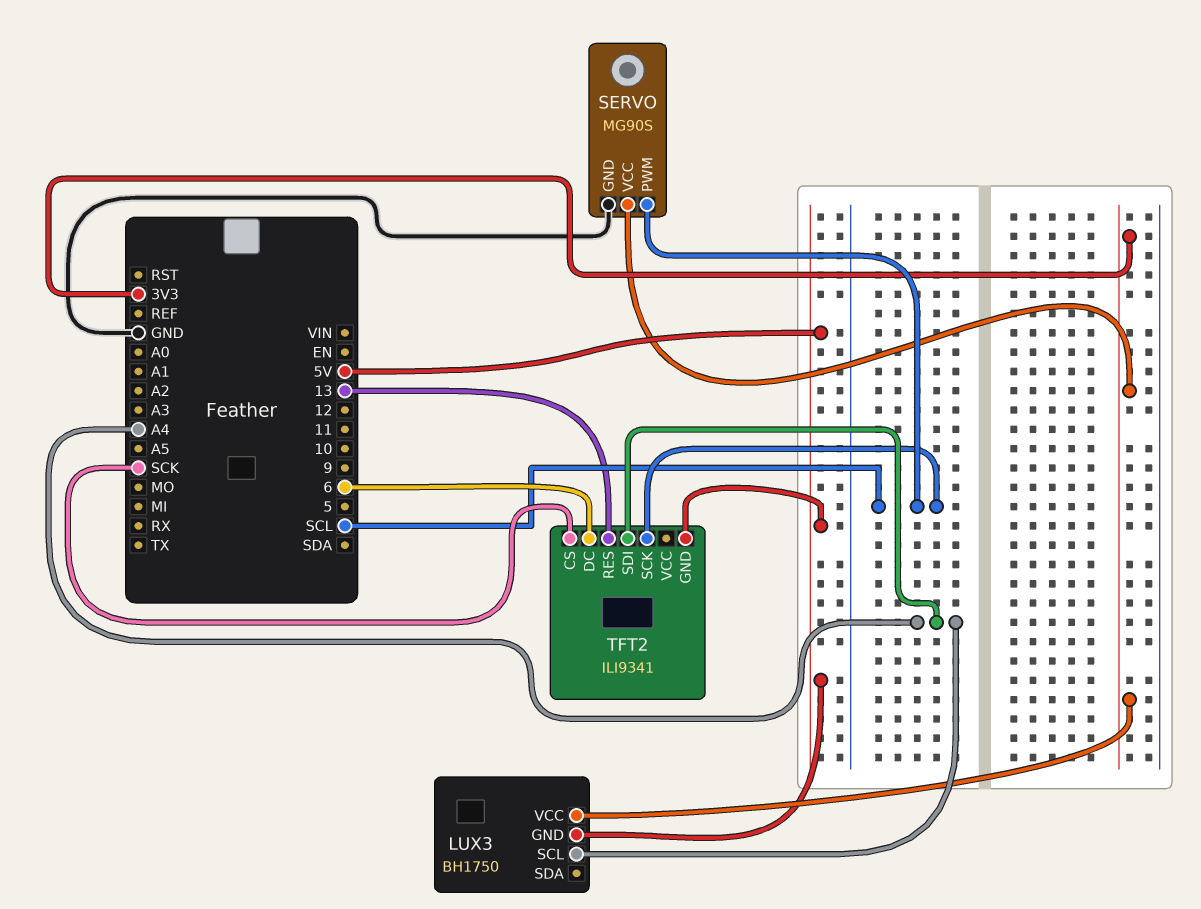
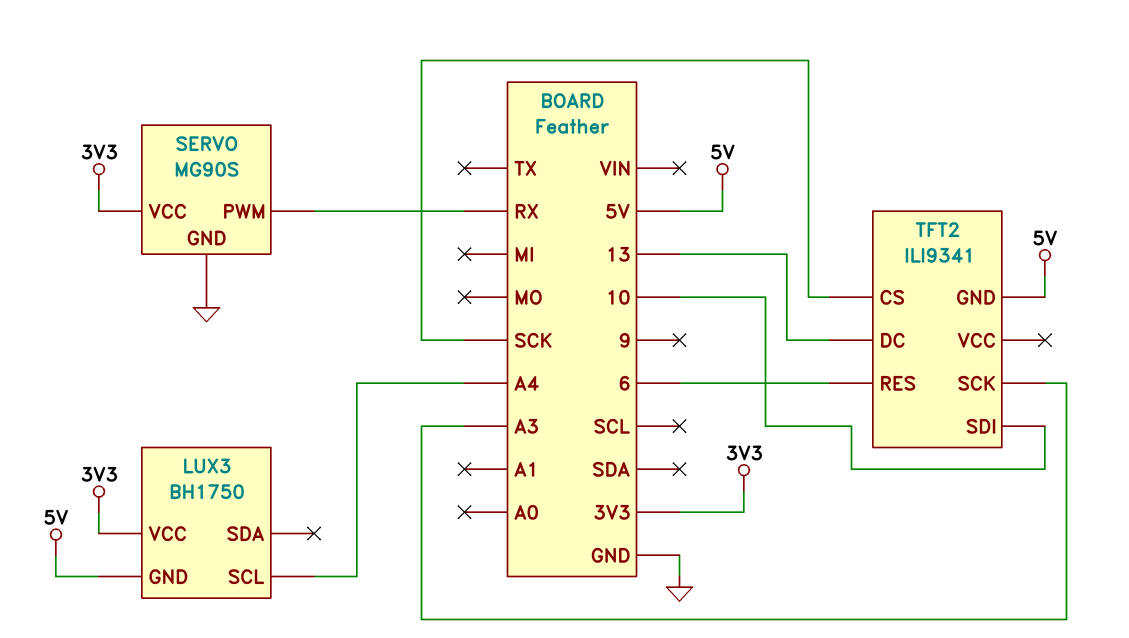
SERVO pin PWM: SCL -> RX
TFT2 pin DC: 6 -> 13
TFT2 pin RES: 13 -> 6
TFT2 pin SCK: SCL -> A3
TFT2 pin SDI: A4 -> 10

